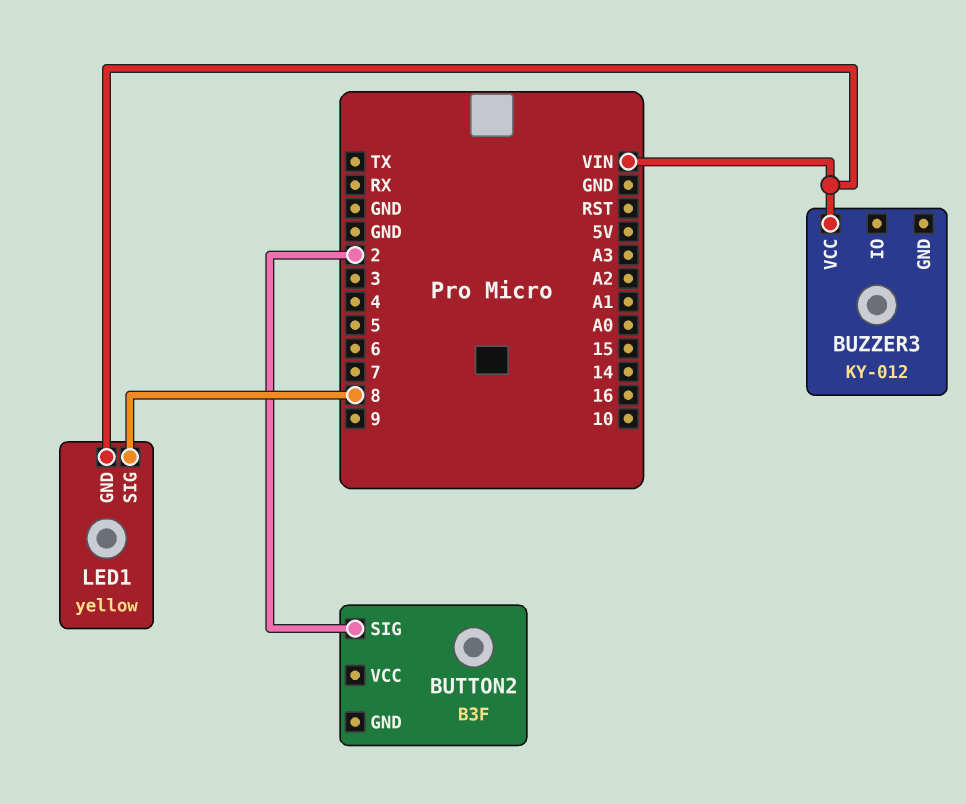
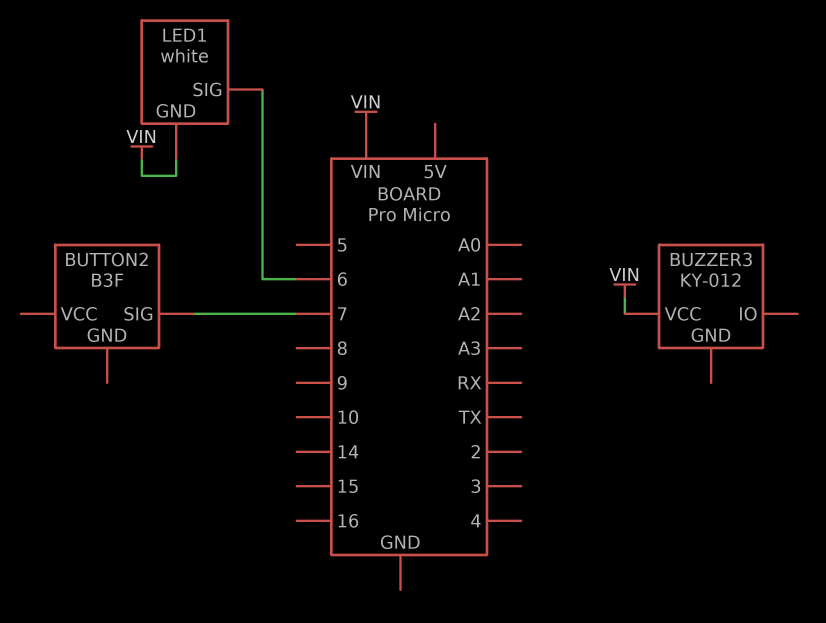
BUTTON2 pin SIG: 2 -> 7
LED1: yellow -> white
LED1 pin SIG: 8 -> 6

